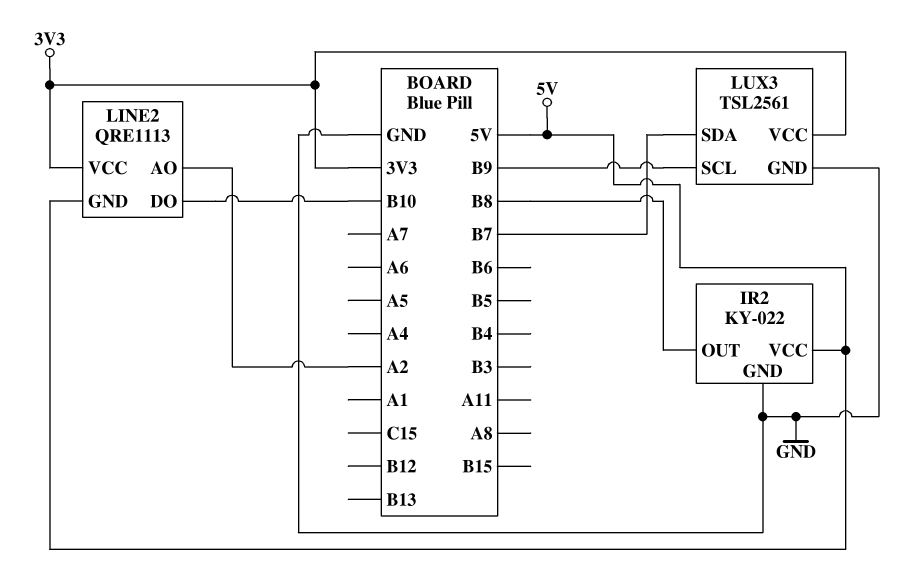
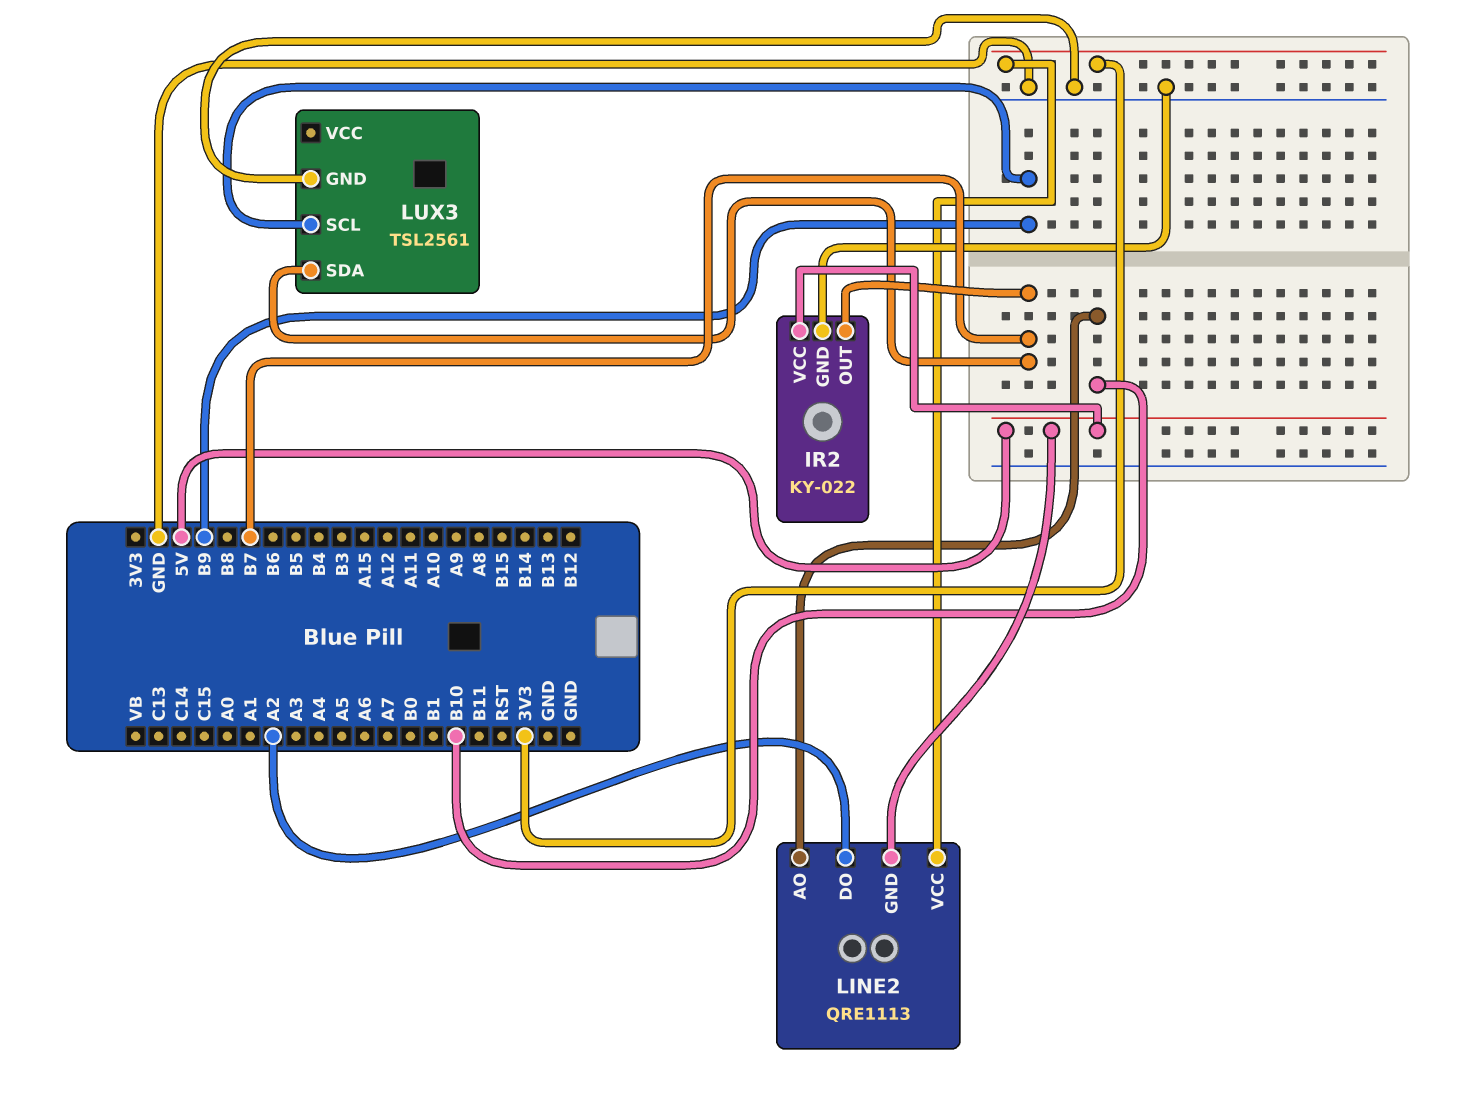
IR2 pin OUT: B8 -> B7
LINE2 pin AO: A2 -> B10
LINE2 pin DO: B10 -> A2
LUX3 pin VCC: 3V3 -> none

